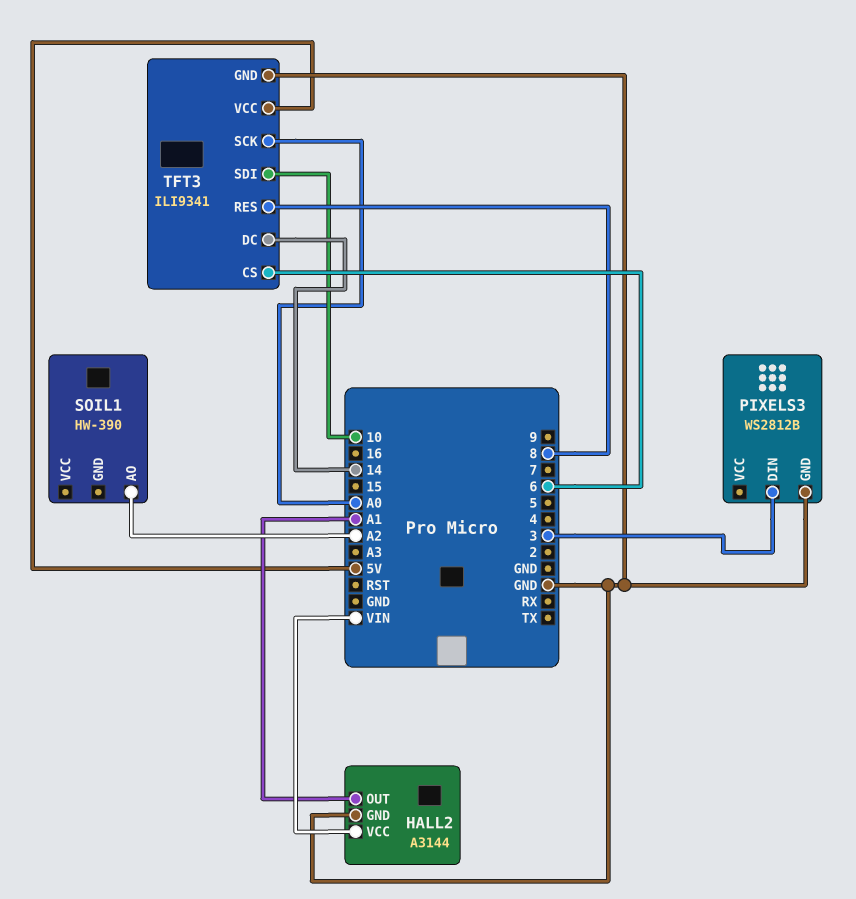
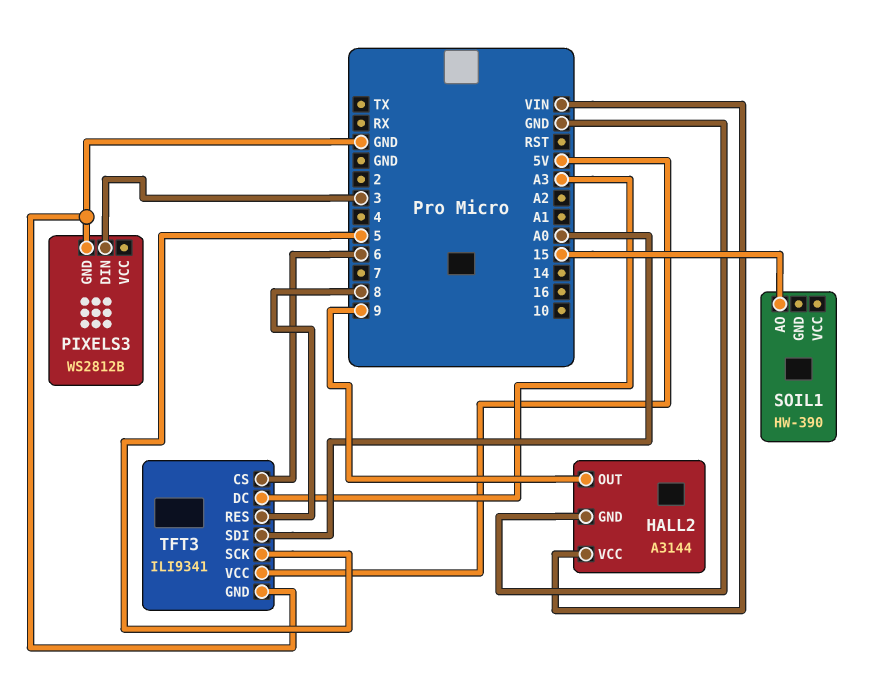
HALL2 pin OUT: A1 -> 9
SOIL1 pin AO: A2 -> 15
TFT3 pin DC: 14 -> A3
TFT3 pin SCK: A0 -> 5
TFT3 pin SDI: 10 -> A0

